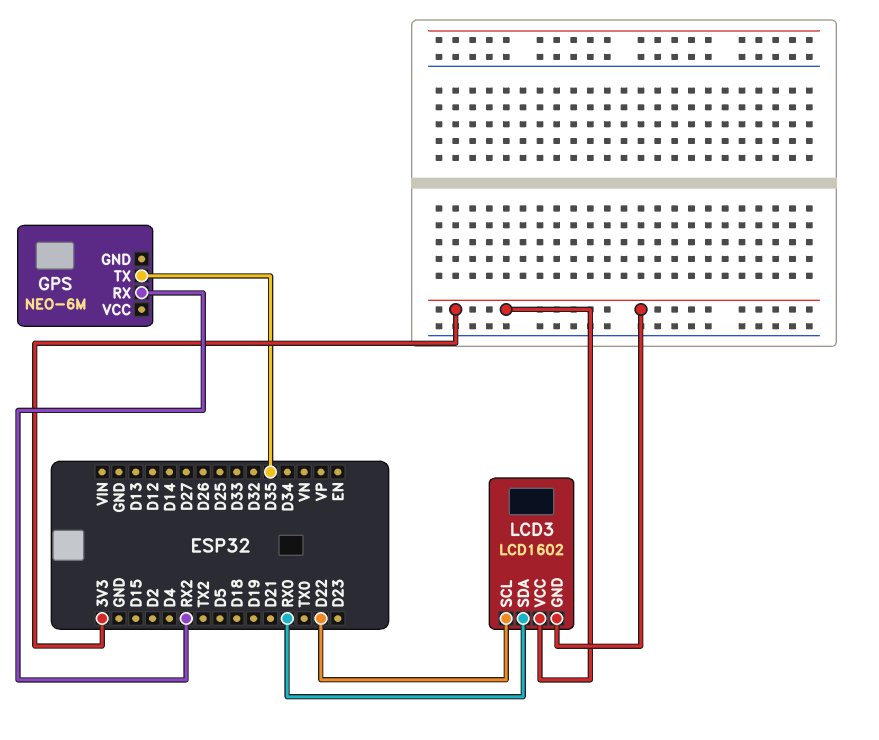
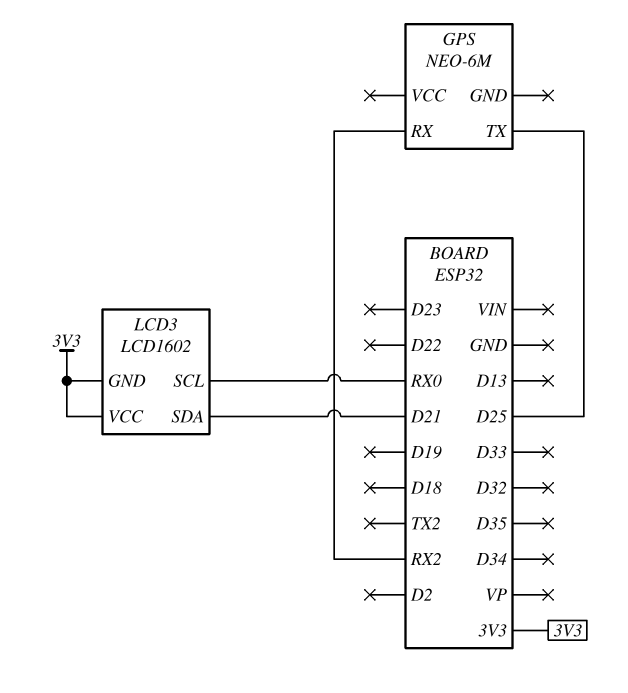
GPS pin TX: D35 -> D25
LCD3 pin SCL: D22 -> RX0
LCD3 pin SDA: RX0 -> D21

